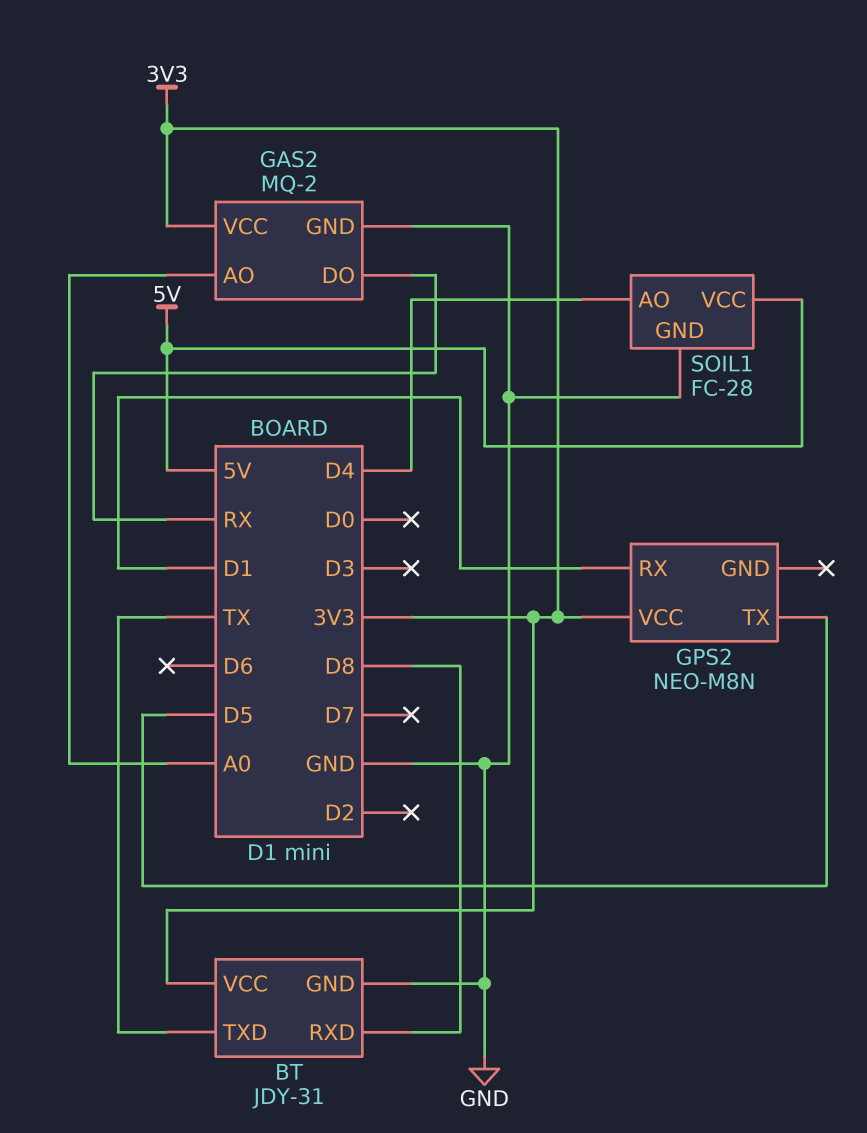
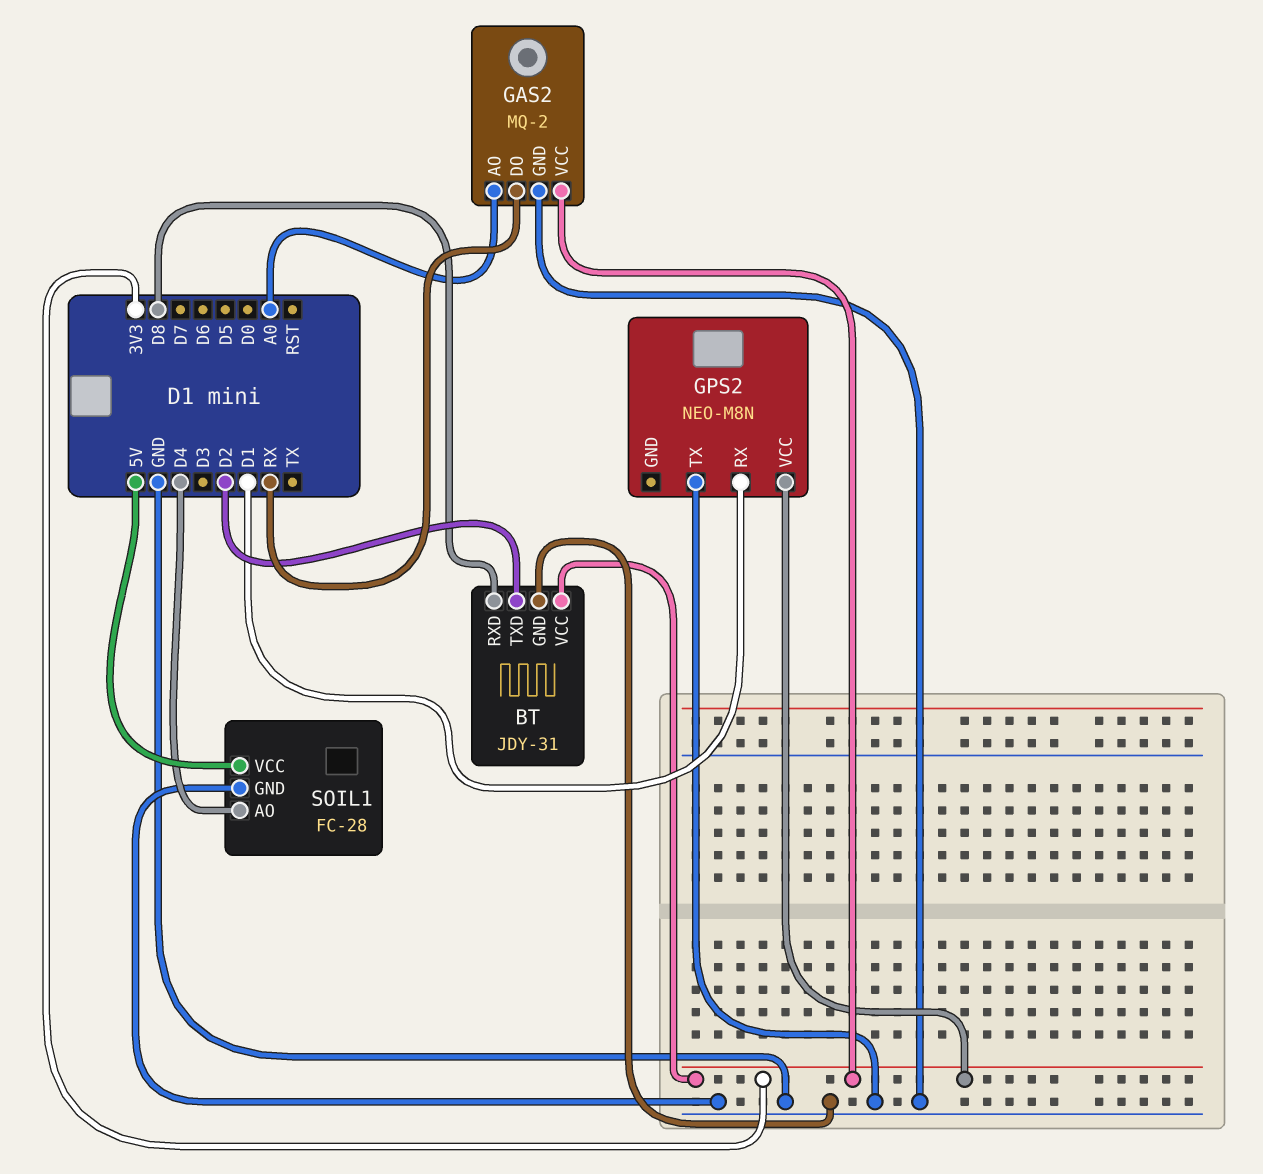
BT pin TXD: TX -> D2
GPS2 pin TX: D5 -> GND

